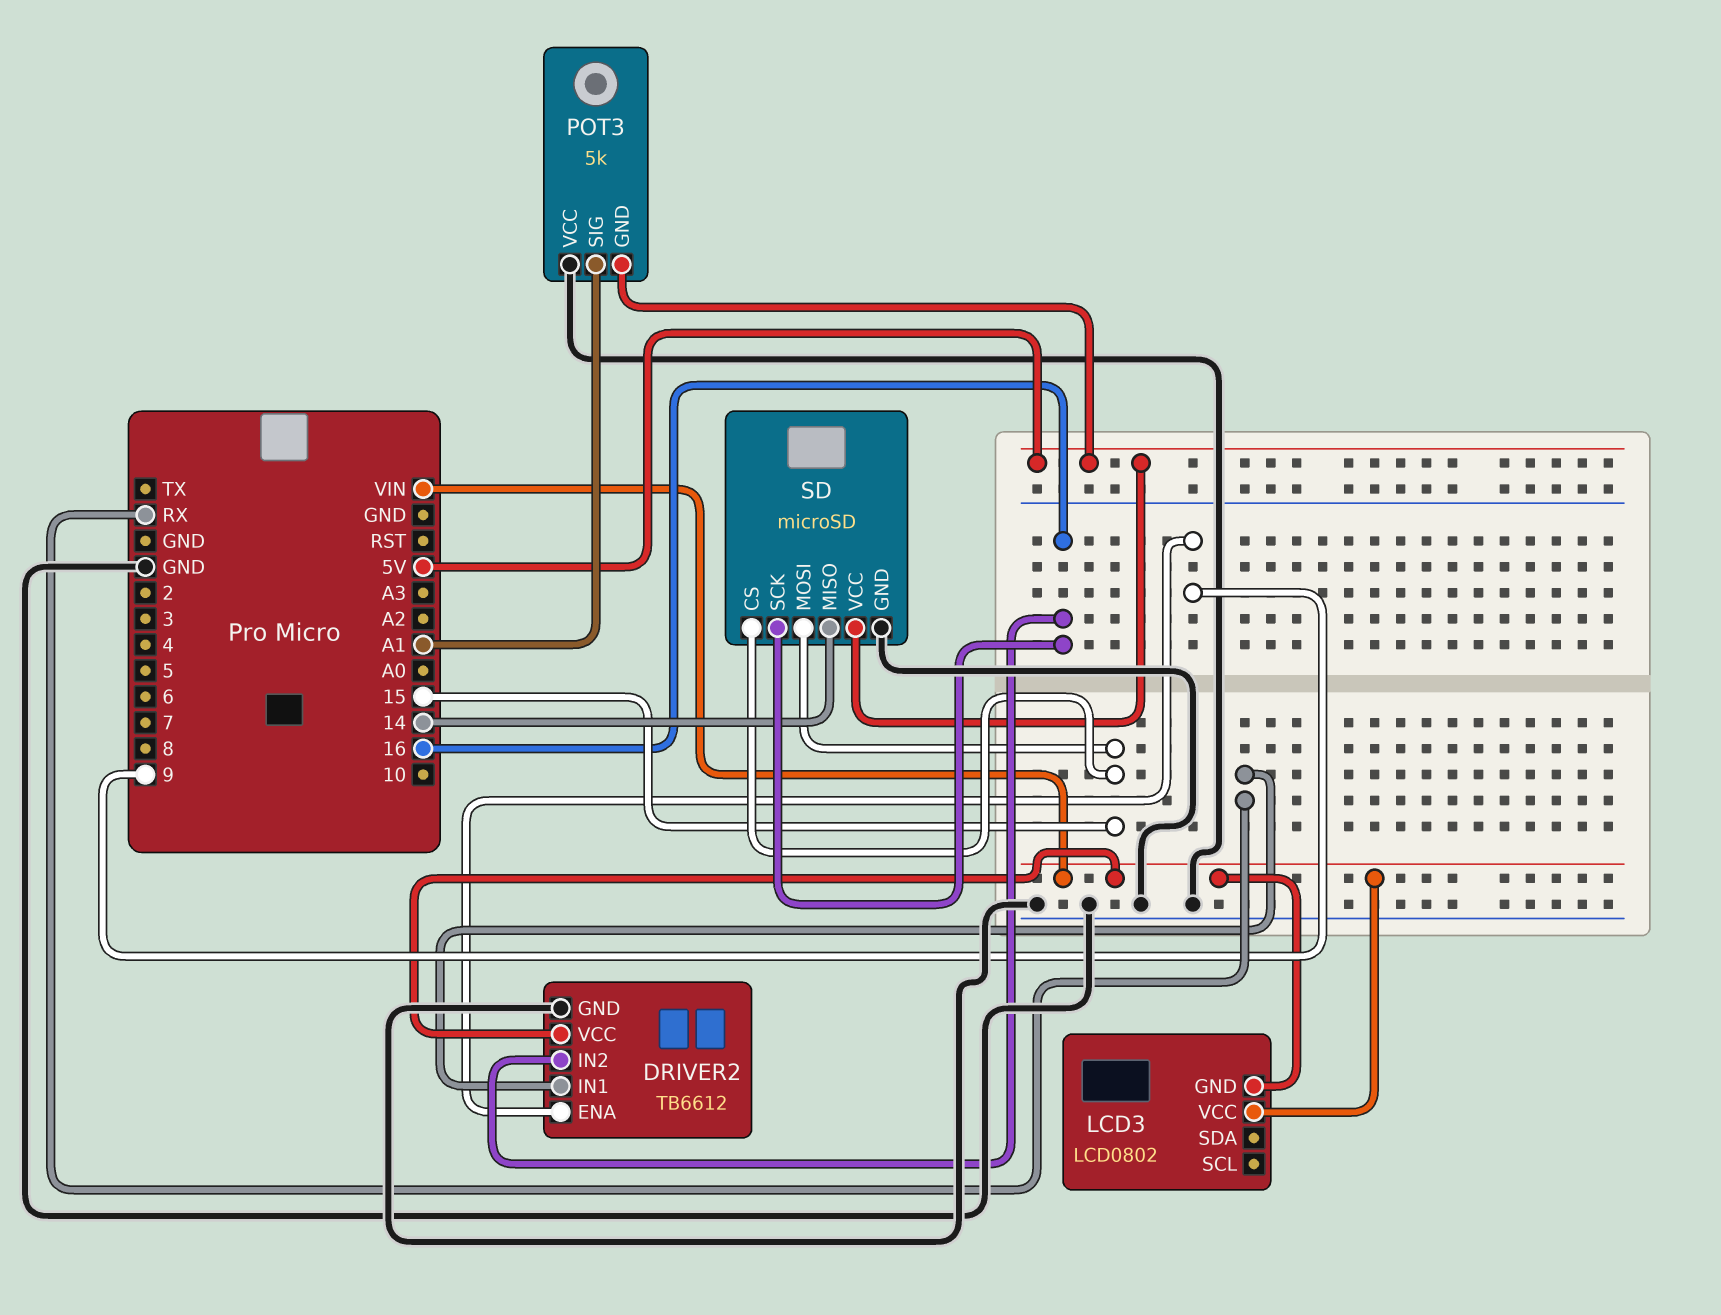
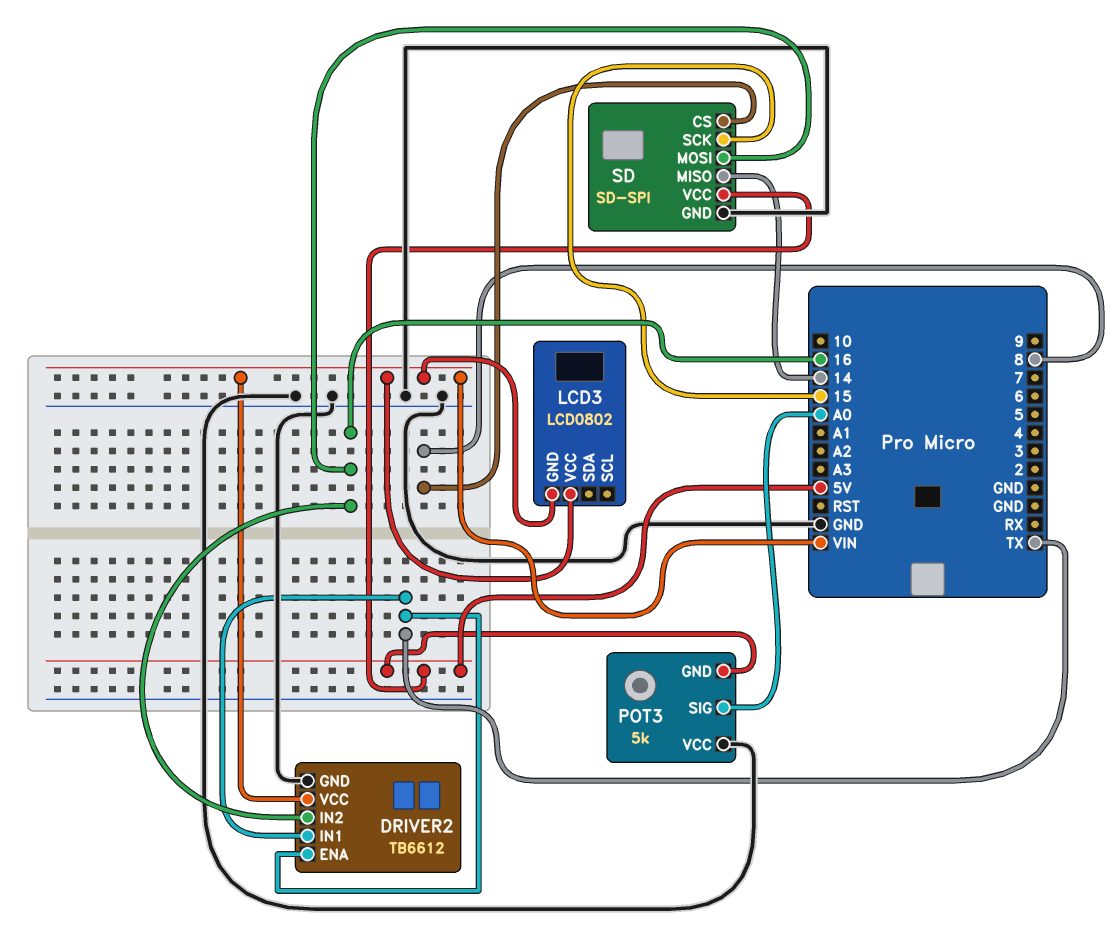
DRIVER2 pin ENA: 9 -> TX
DRIVER2 pin IN1: RX -> TX
POT3 pin SIG: A1 -> A0
SD: microSD -> SD-SPI
SD pin CS: 15 -> 8
SD pin MOSI: 15 -> 16
SD pin SCK: 16 -> 15

